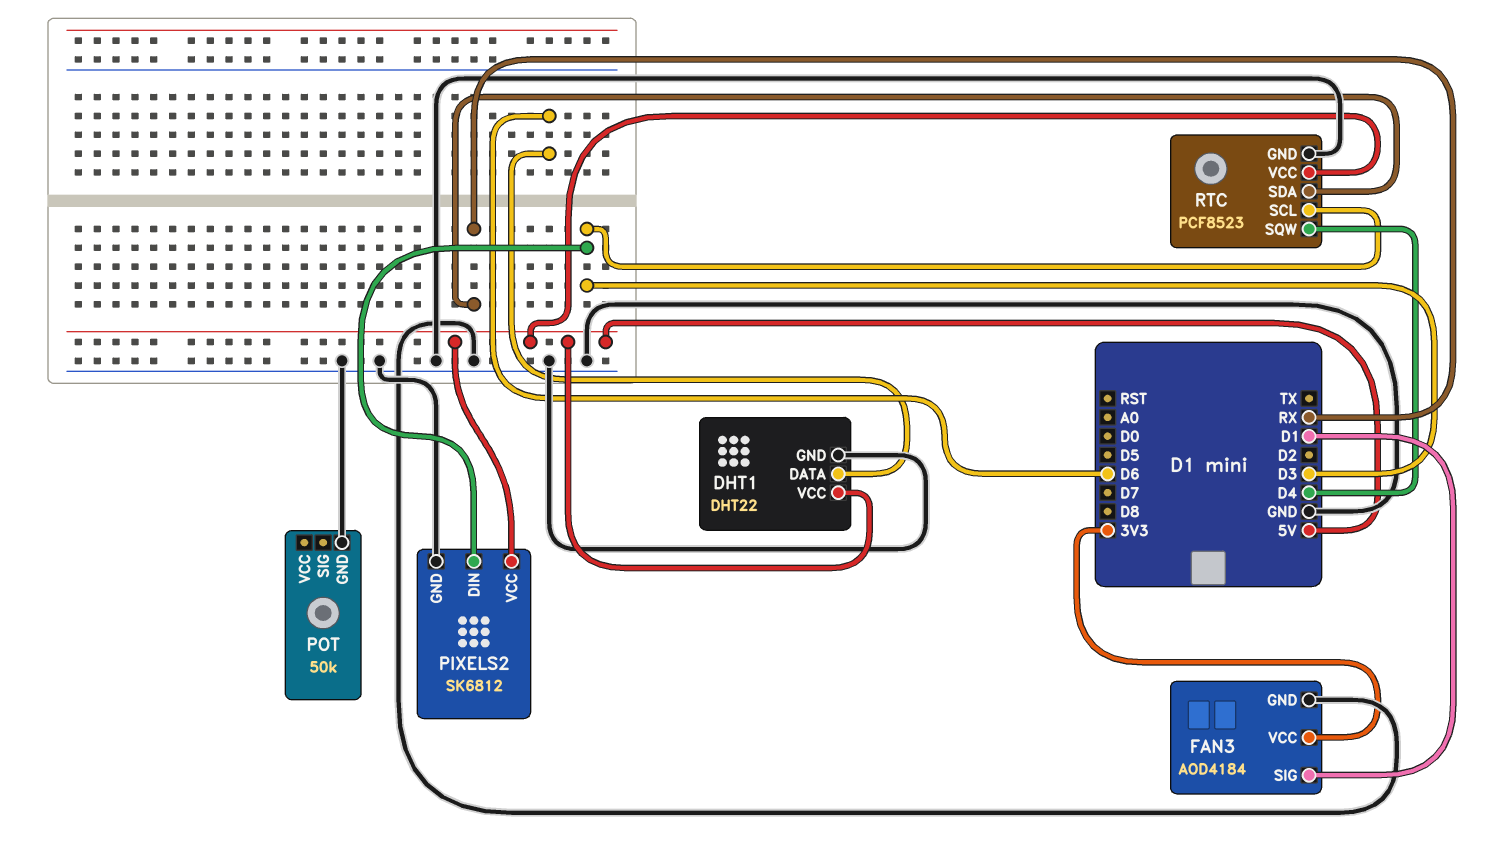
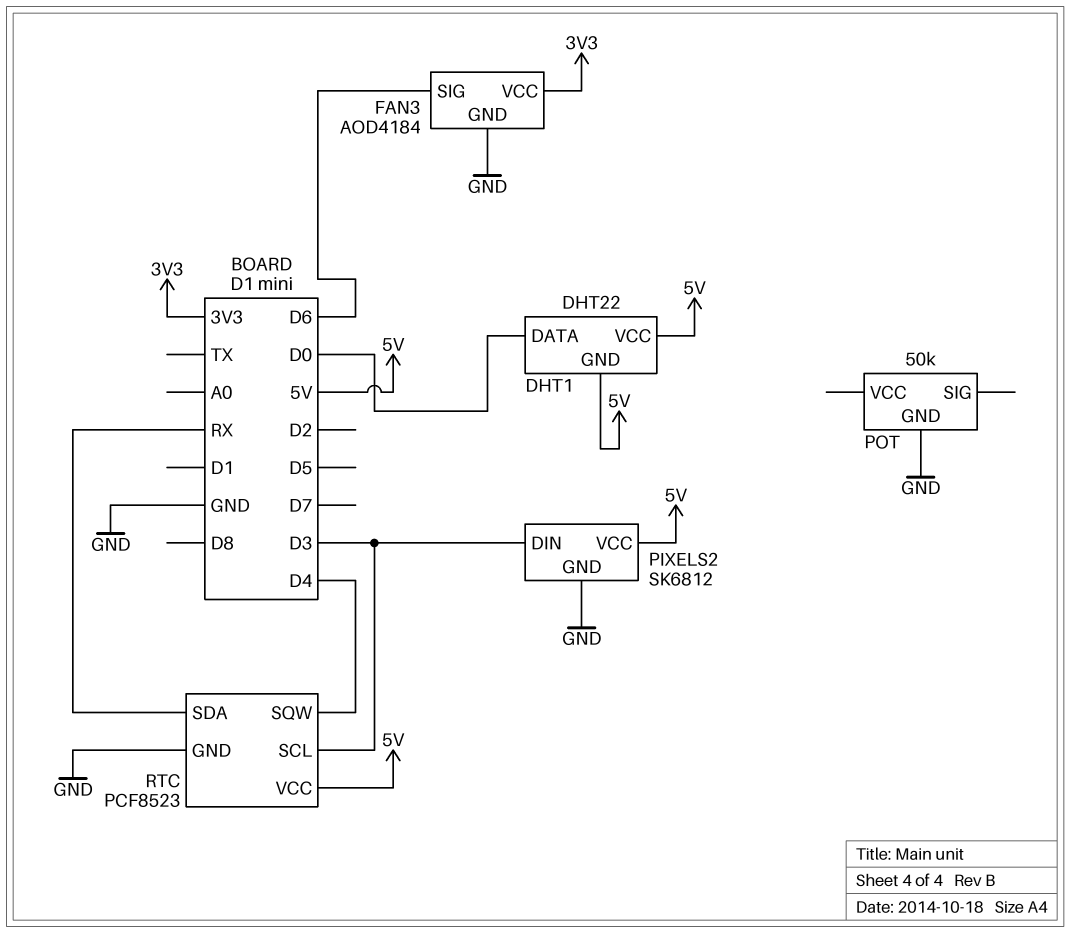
DHT1 pin DATA: D6 -> D0
DHT1 pin GND: GND -> 5V
FAN3 pin SIG: D1 -> D6

